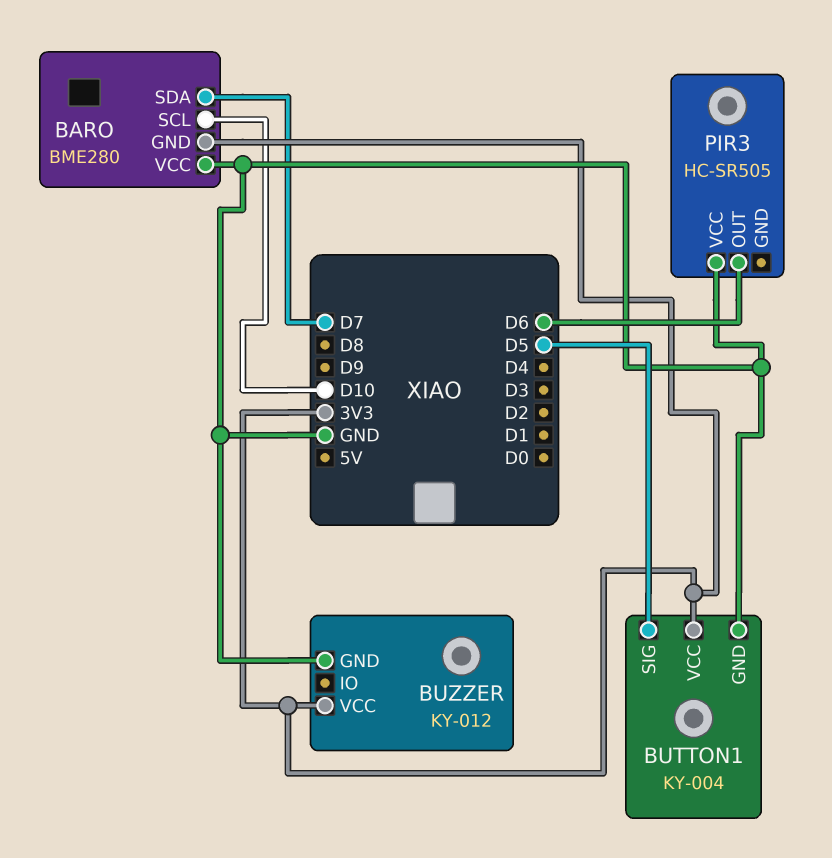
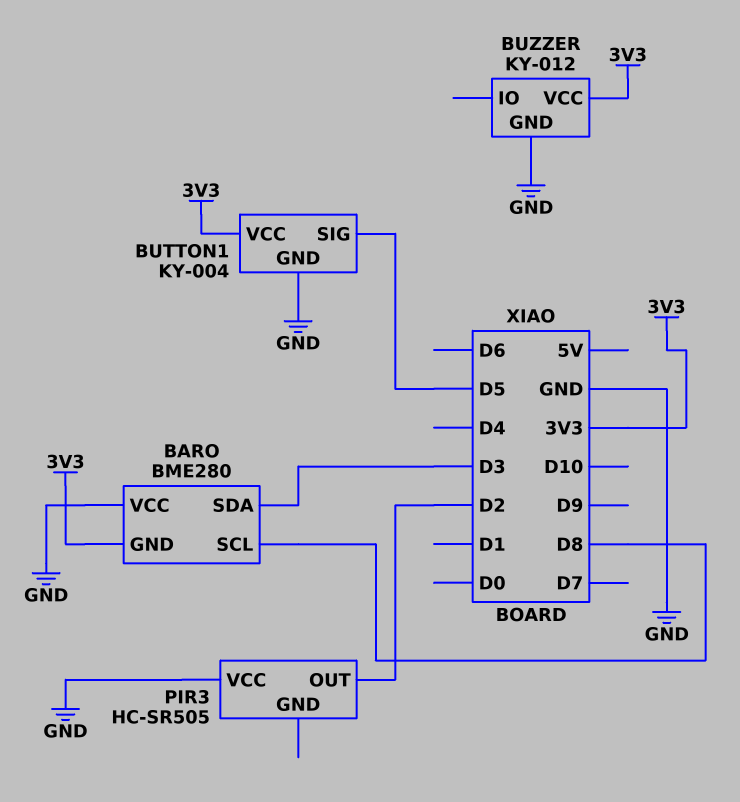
BARO pin SCL: D10 -> D8
BARO pin SDA: D7 -> D3
PIR3 pin OUT: D6 -> D2

